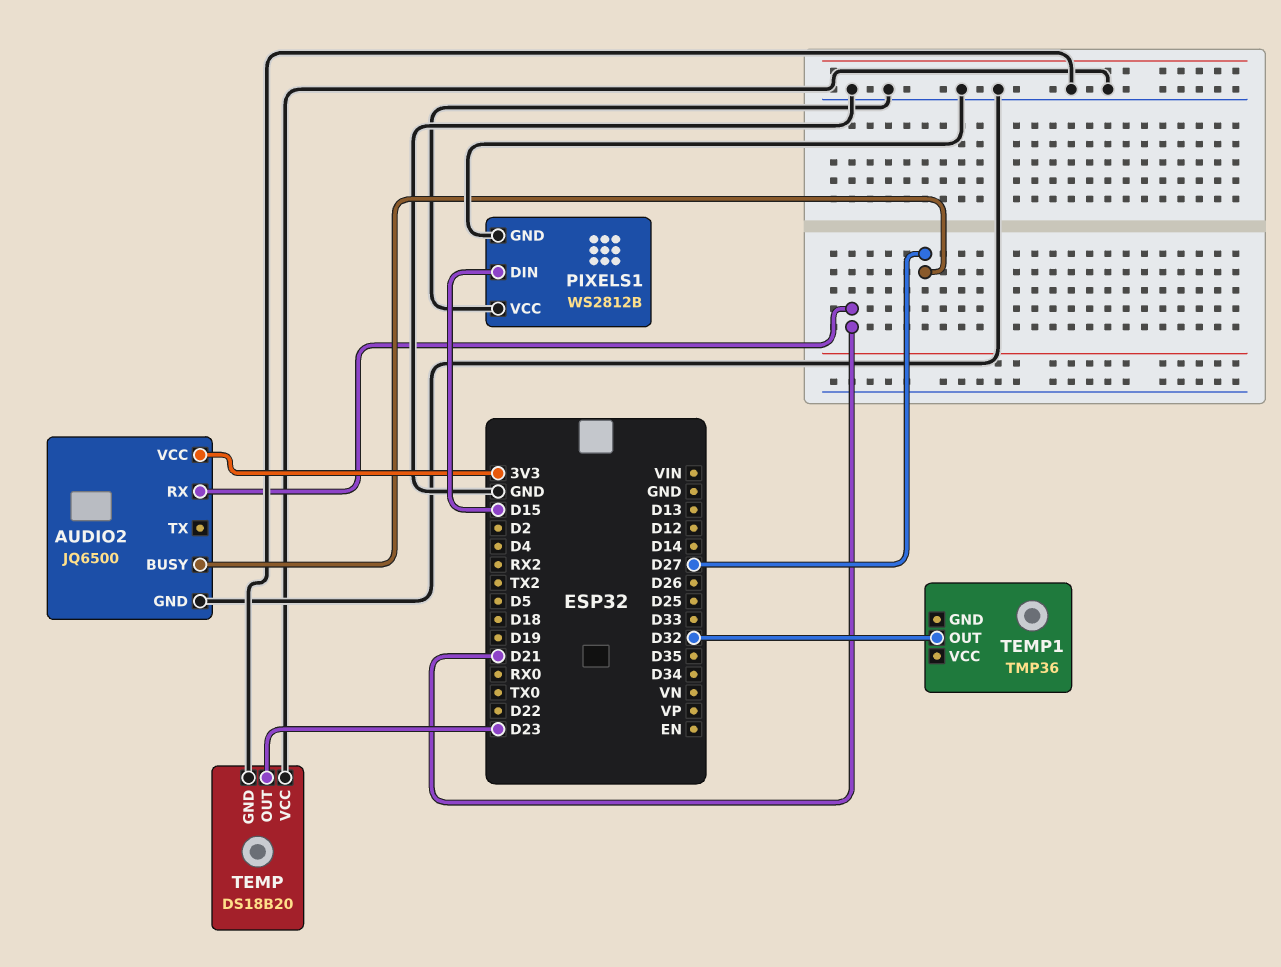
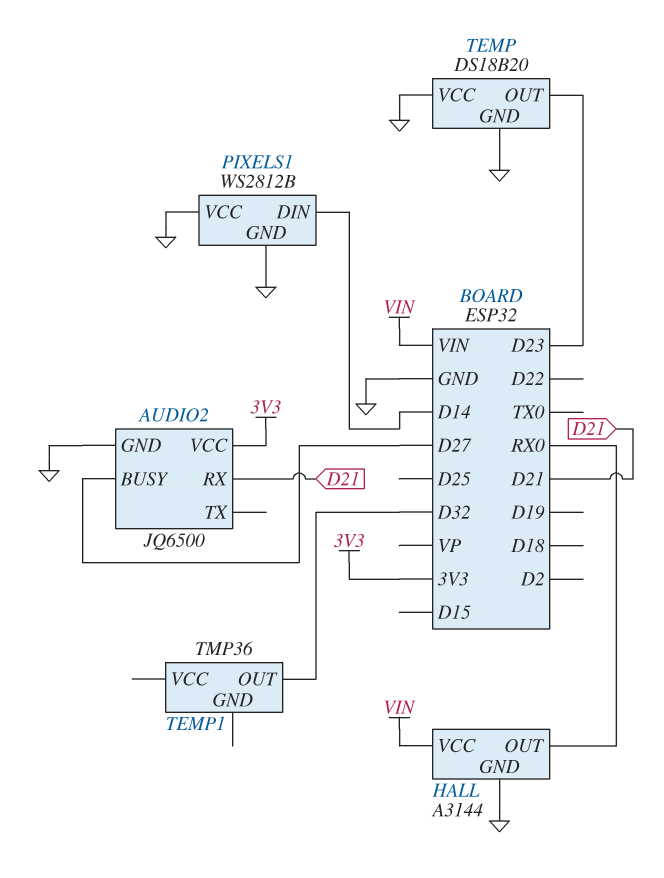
HALL: none -> A3144
HALL pin GND: none -> GND
HALL pin OUT: none -> RX0
HALL pin VCC: none -> VIN
PIXELS1 pin DIN: D15 -> D14

